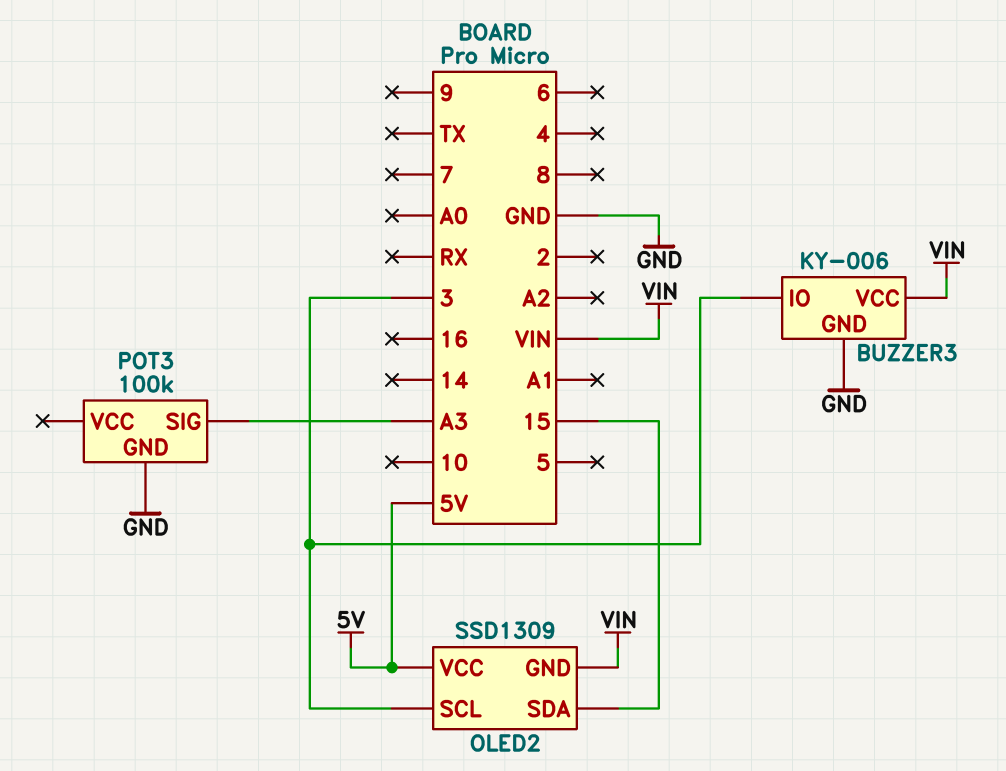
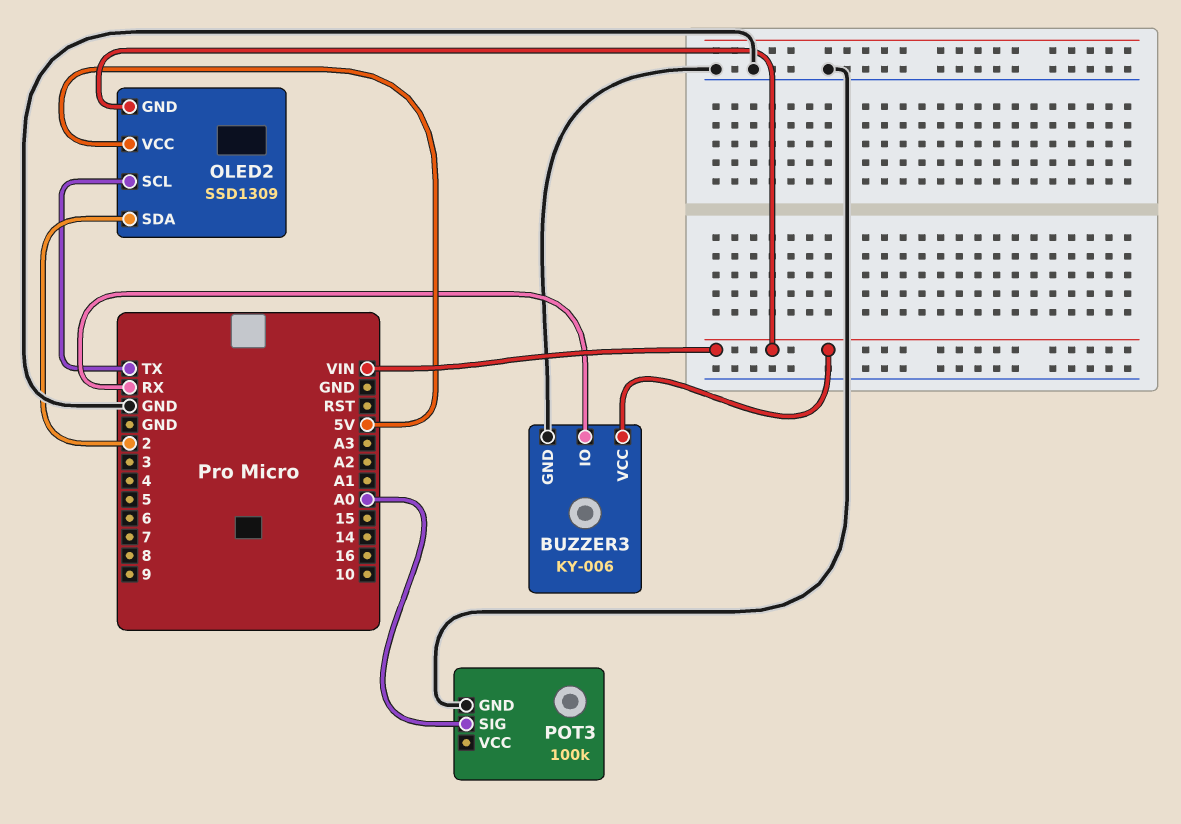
BUZZER3 pin IO: 3 -> RX
OLED2 pin SCL: 3 -> TX
OLED2 pin SDA: 15 -> 2
POT3 pin SIG: A3 -> A0

